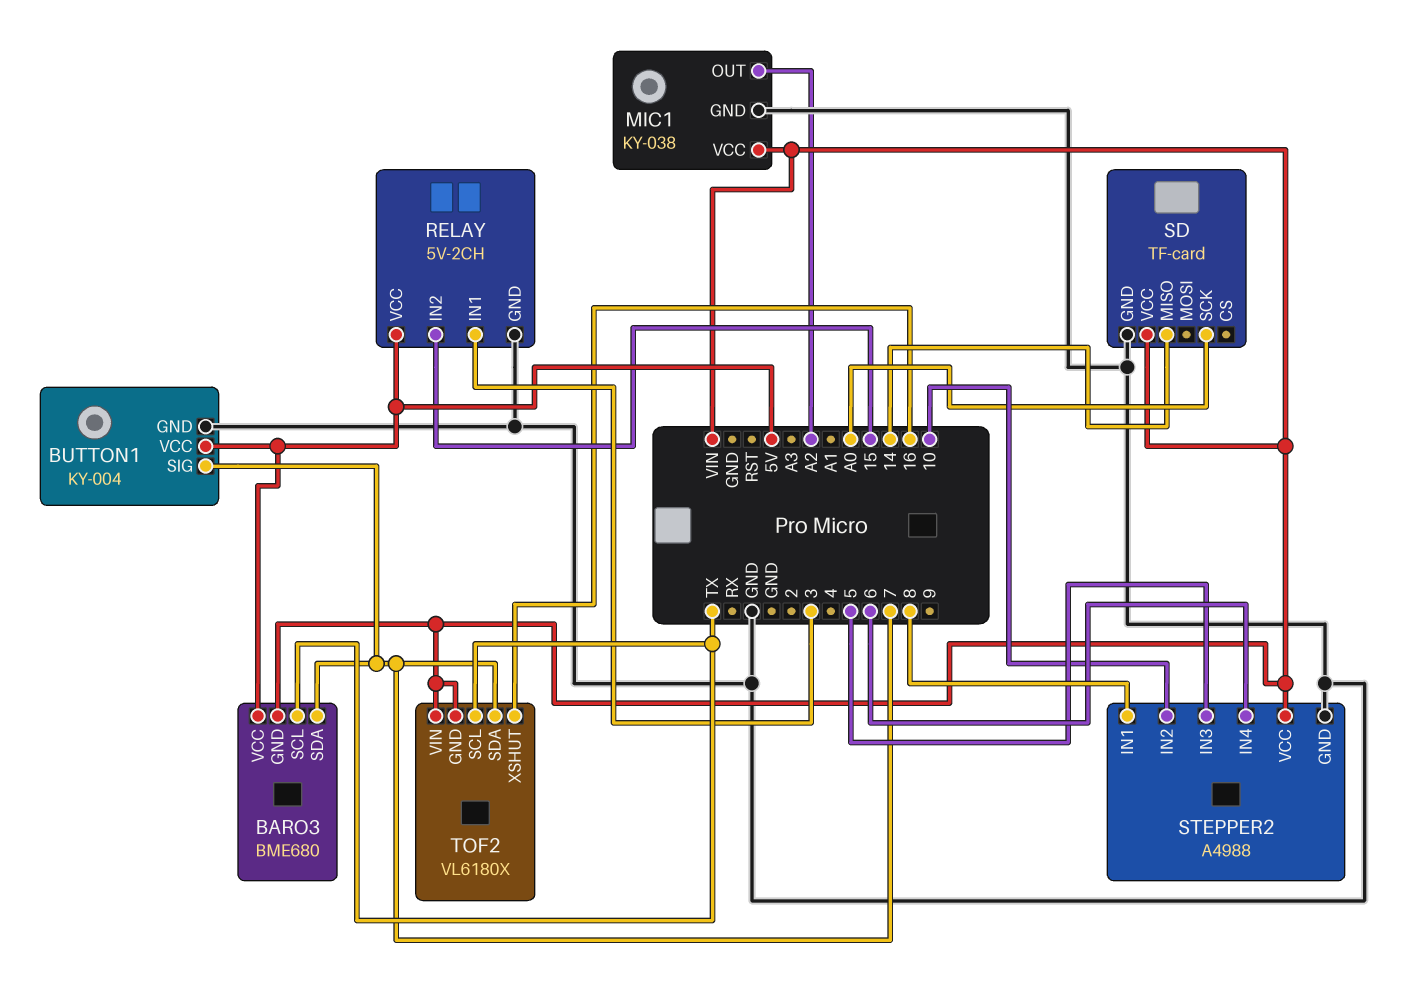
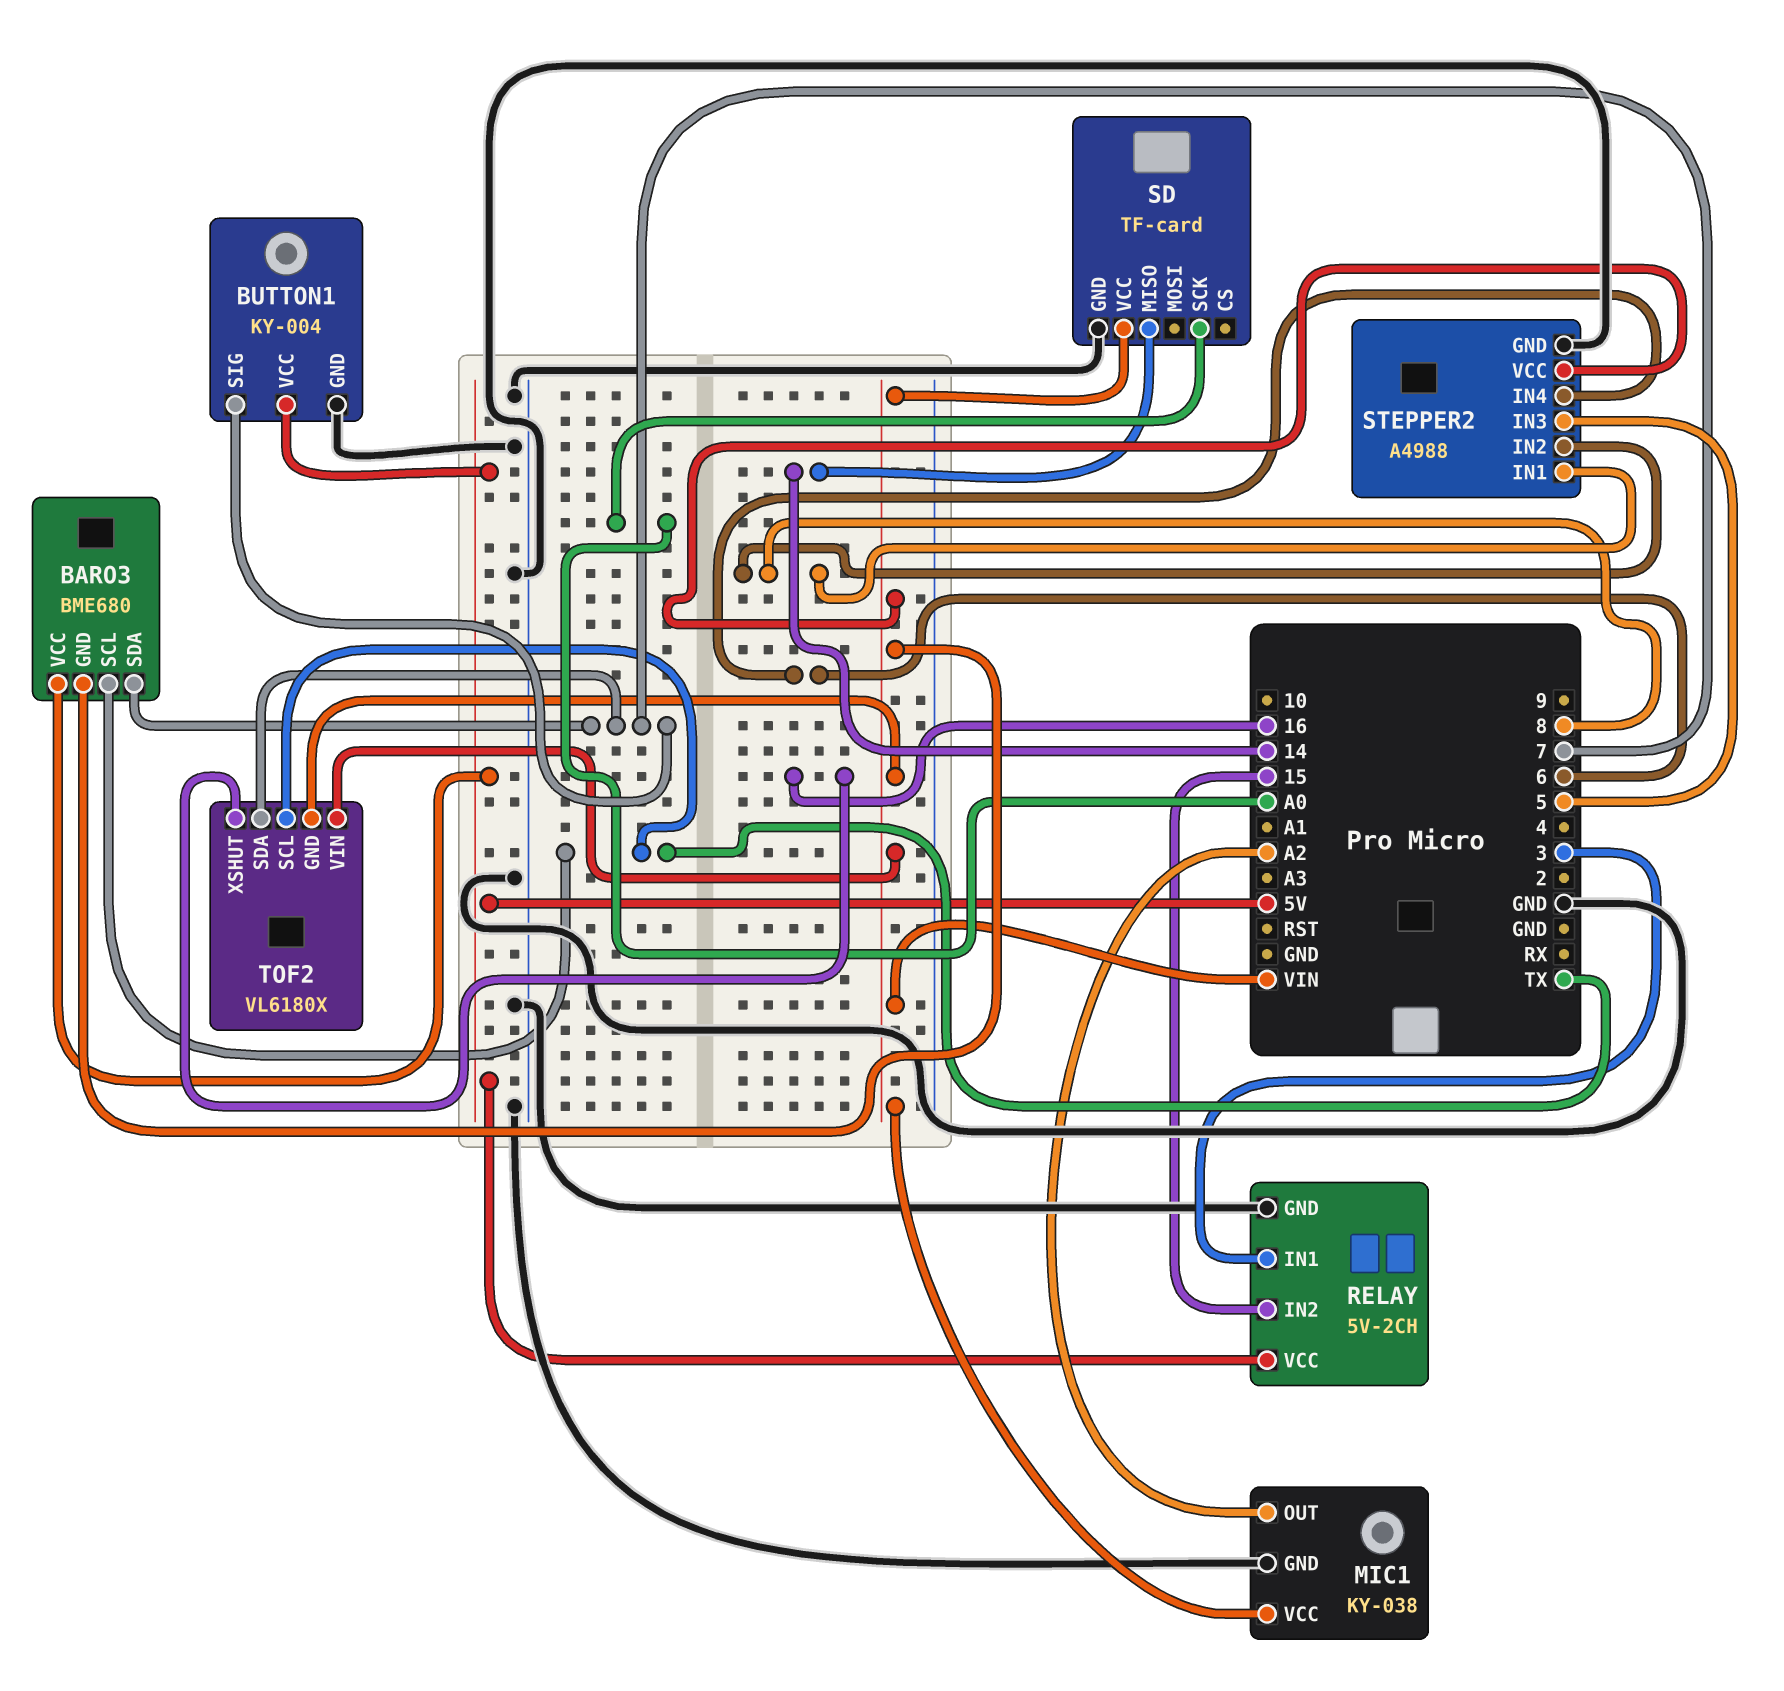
STEPPER2 pin IN2: 10 -> 8

